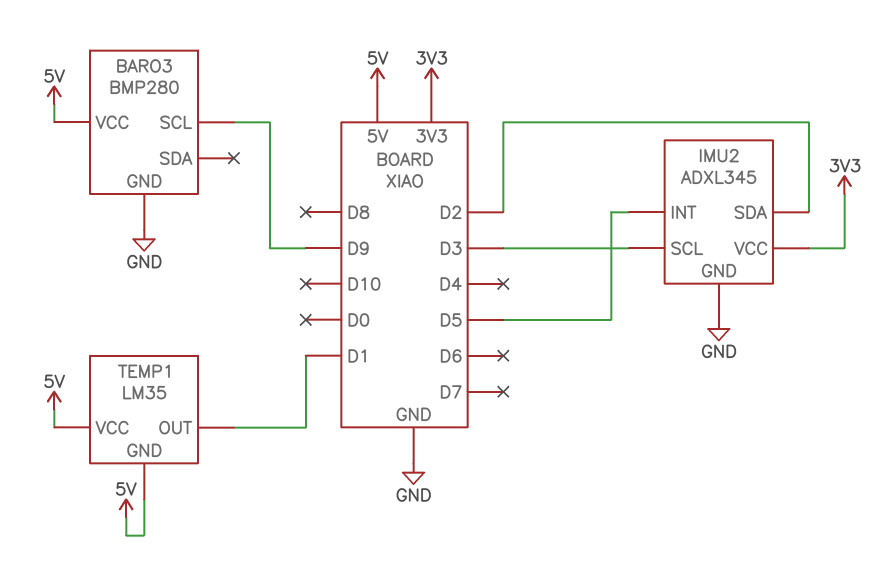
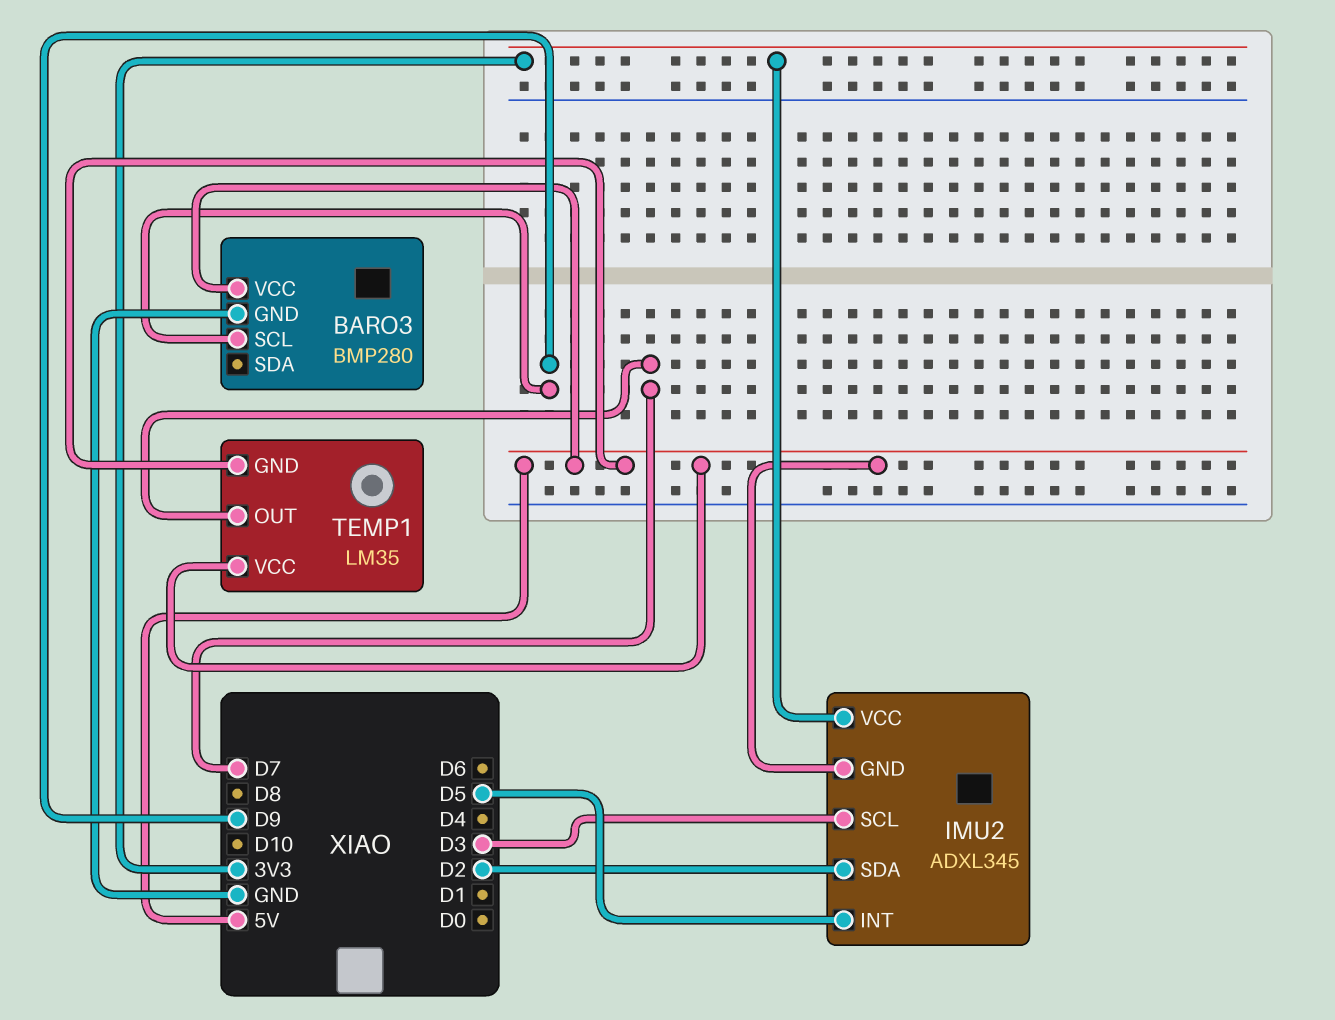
IMU2 pin GND: GND -> 5V
TEMP1 pin OUT: D1 -> D7

